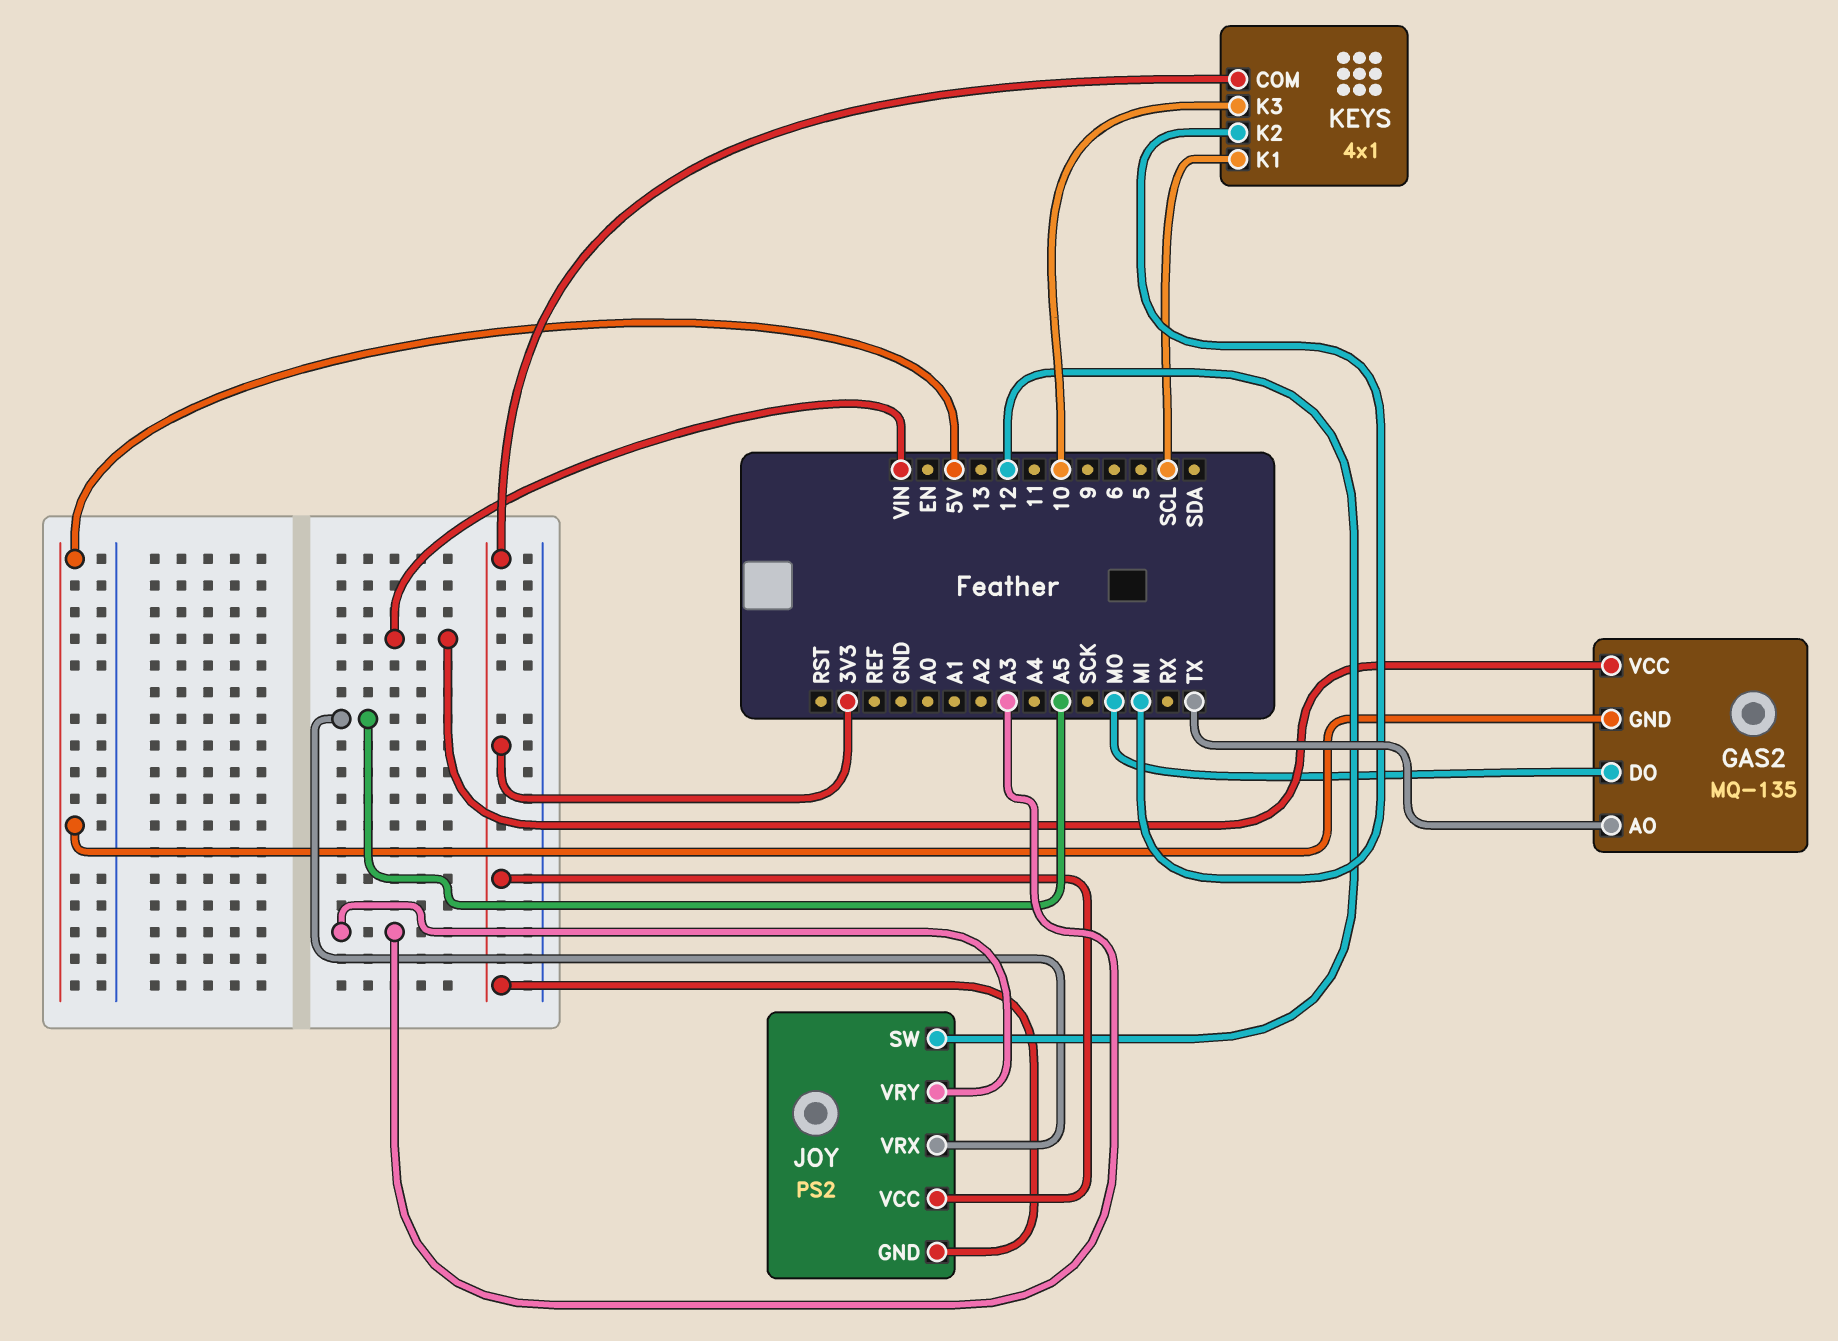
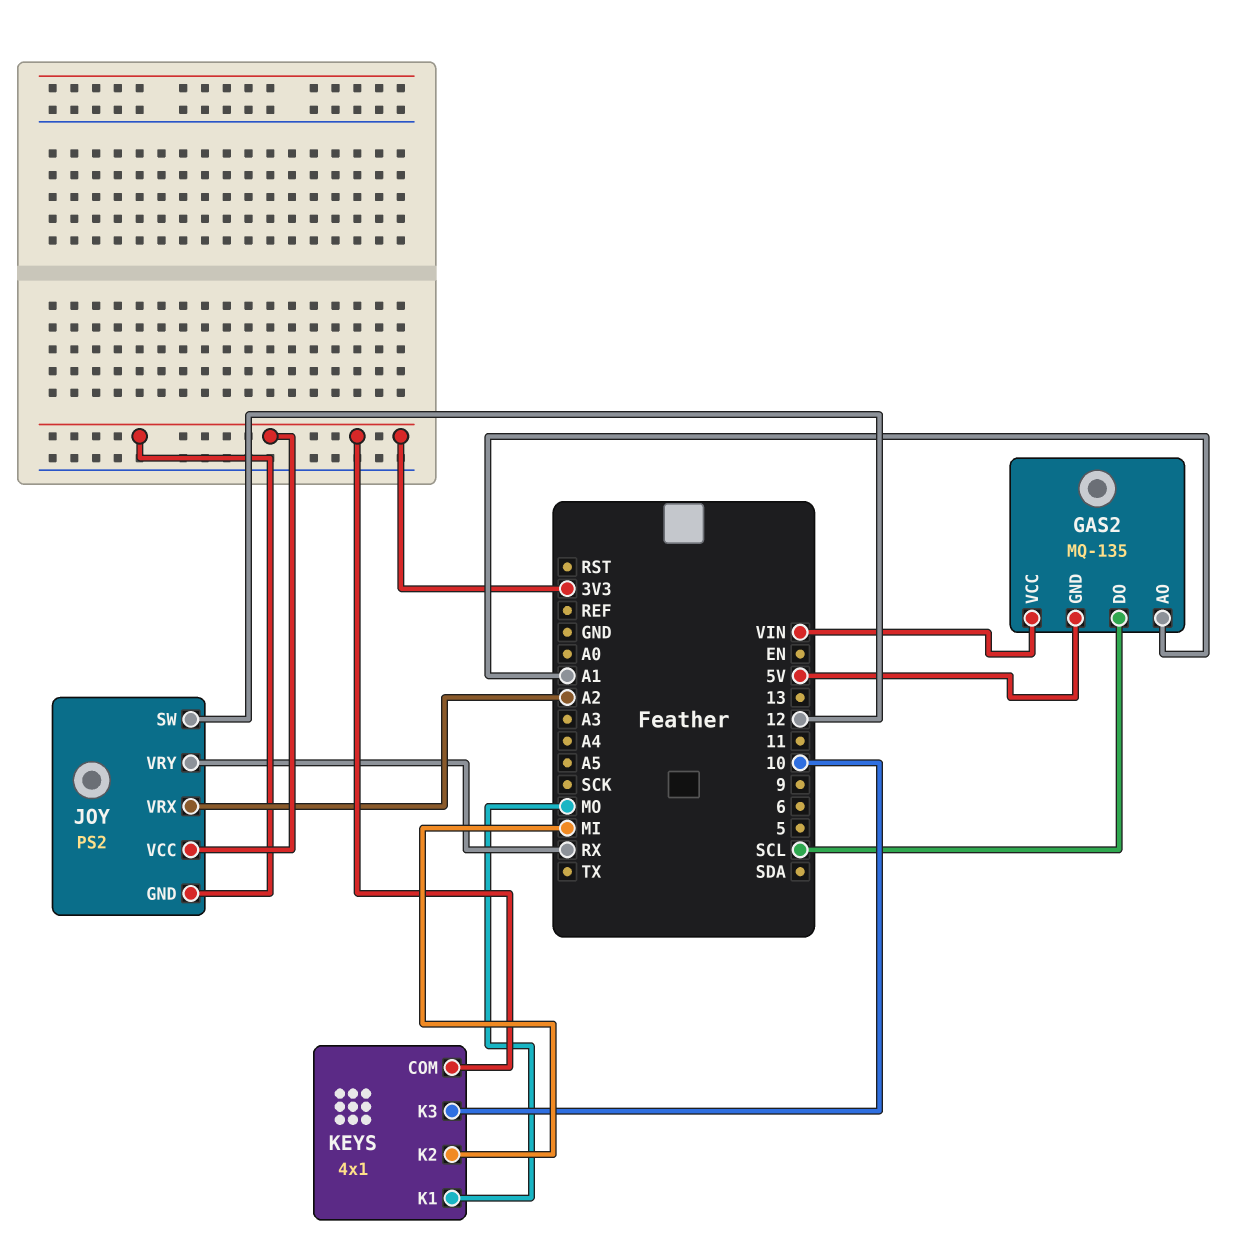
GAS2 pin AO: TX -> A1
GAS2 pin DO: MO -> SCL
JOY pin VRX: A5 -> A2
JOY pin VRY: A3 -> RX
KEYS pin K1: SCL -> MO

